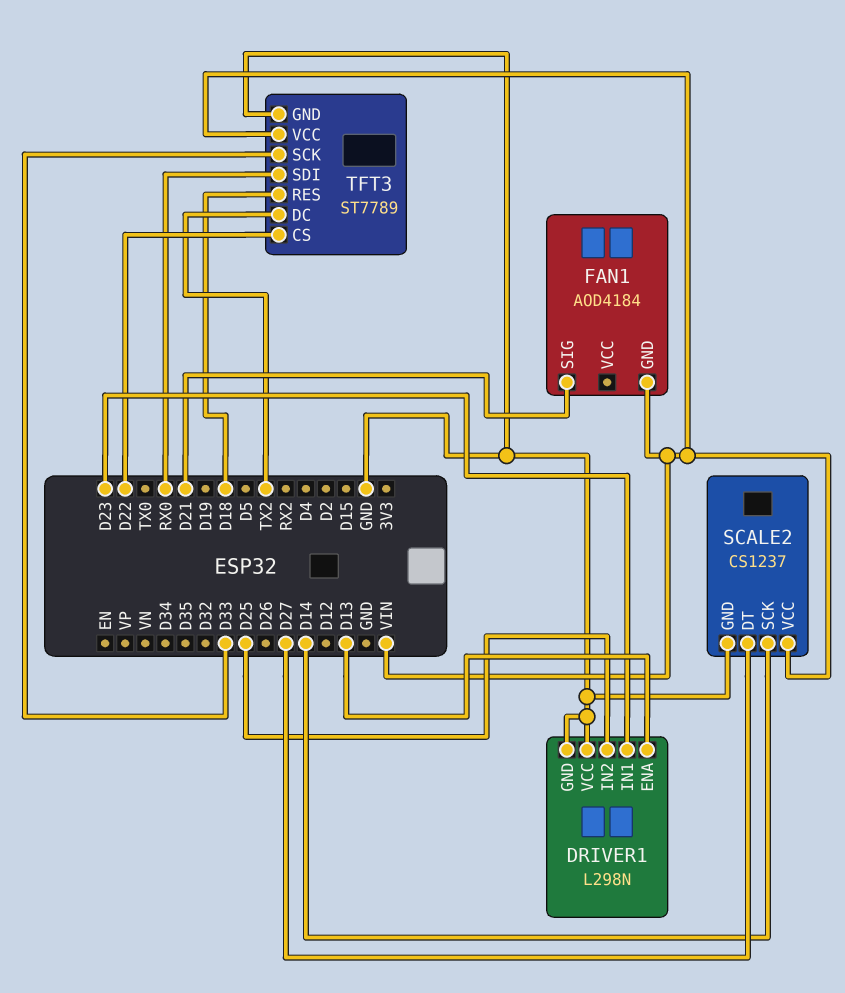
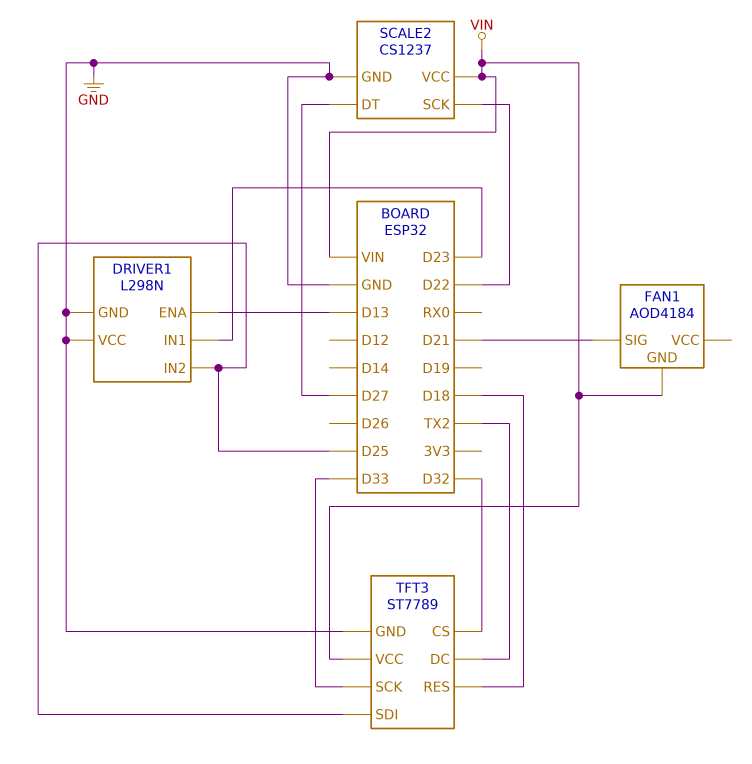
SCALE2 pin SCK: D14 -> D22
TFT3 pin CS: D22 -> D32
TFT3 pin SDI: RX0 -> D25

